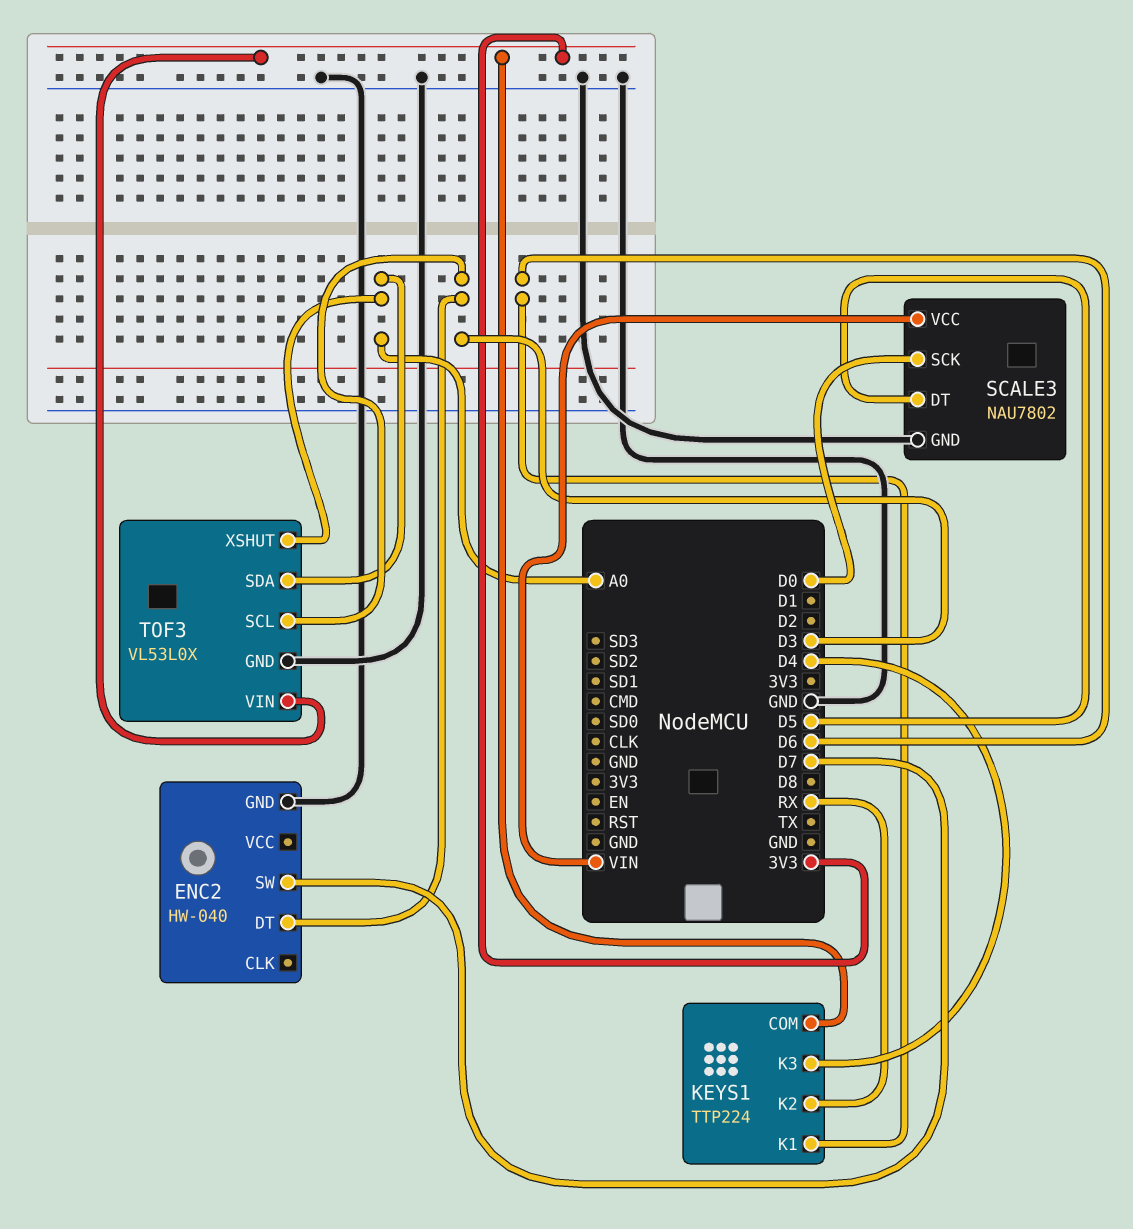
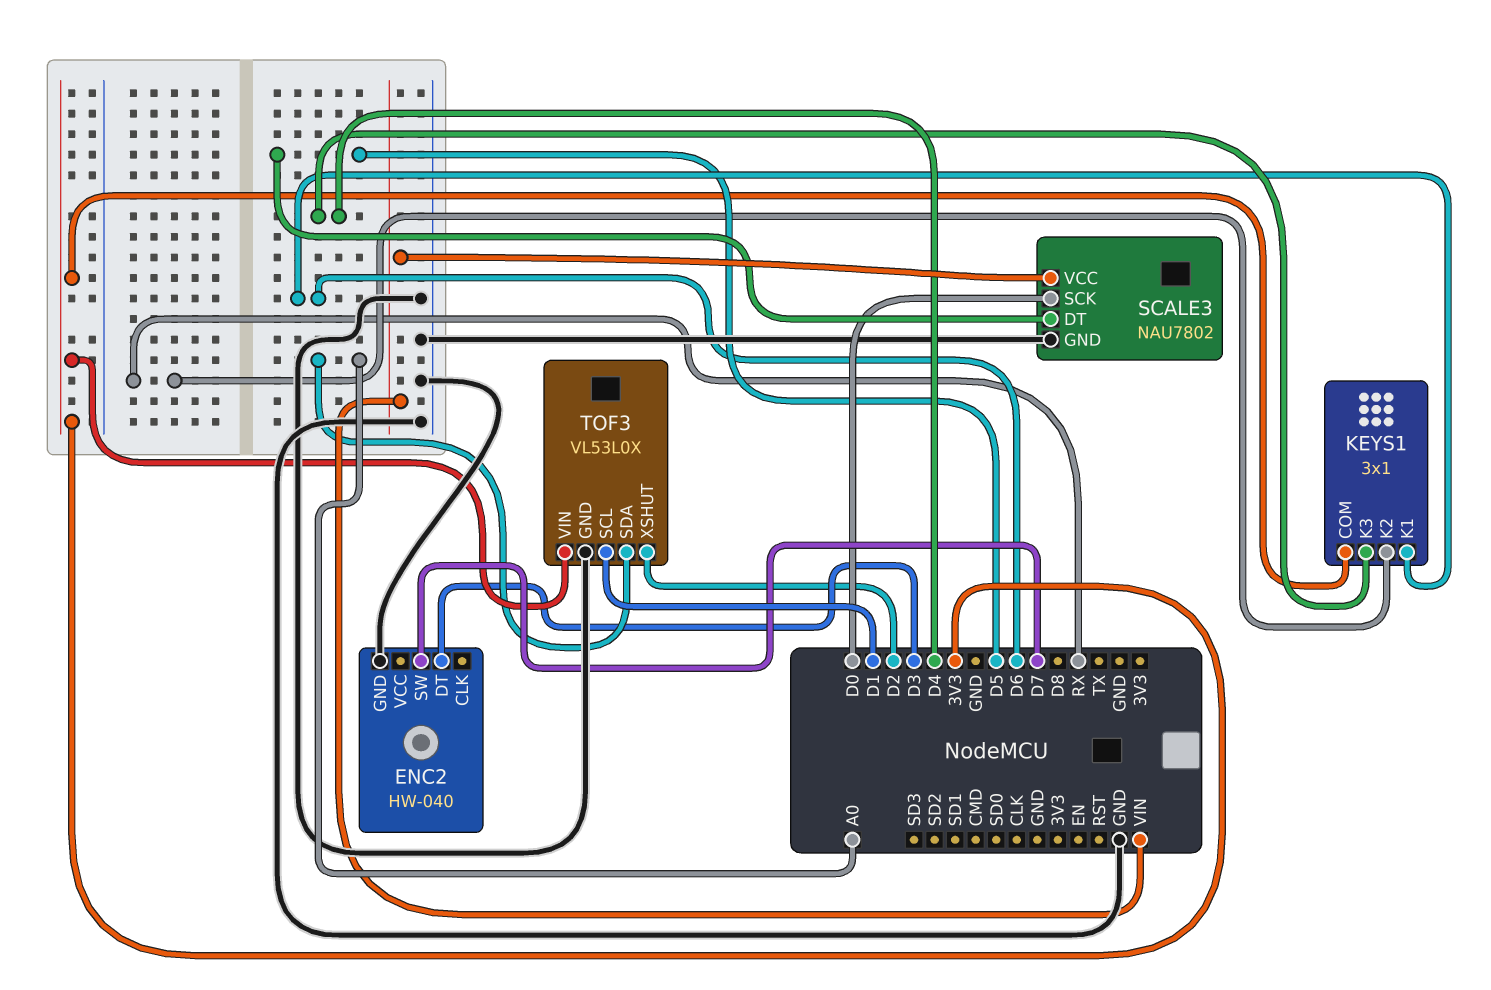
KEYS1: TTP224 -> 3x1
TOF3 pin SCL: D3 -> D1
TOF3 pin XSHUT: A0 -> D2

